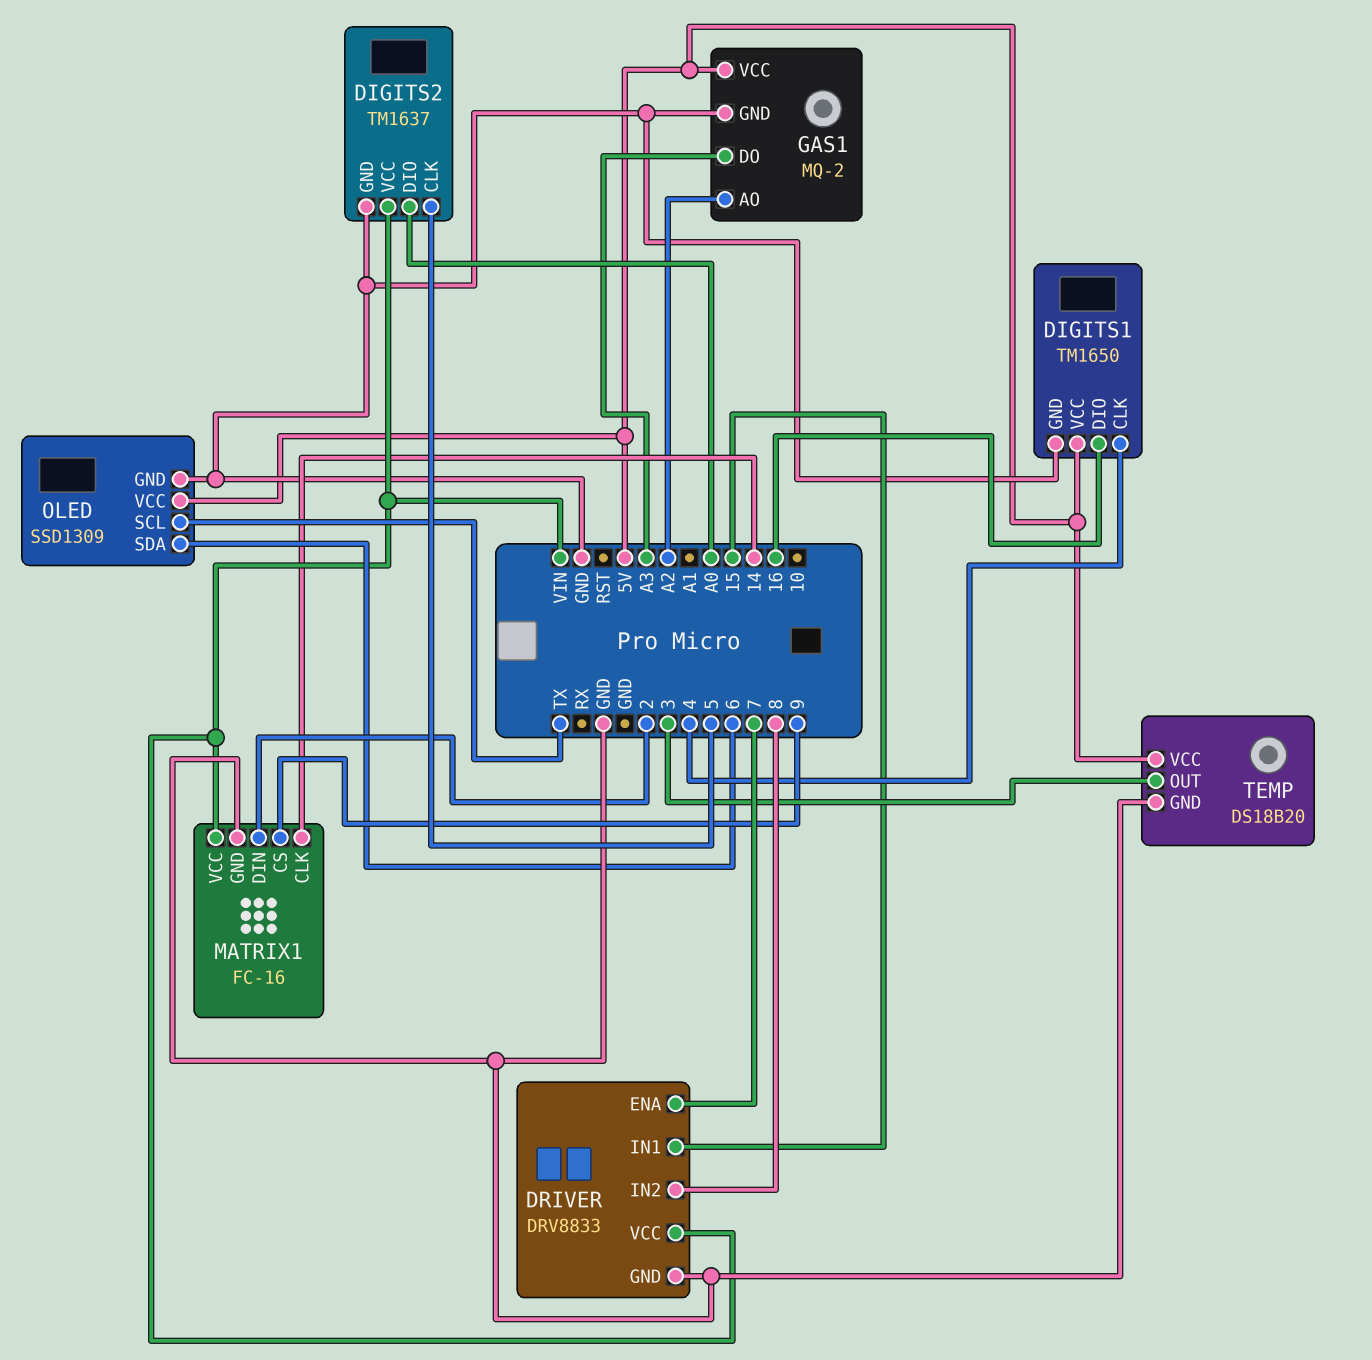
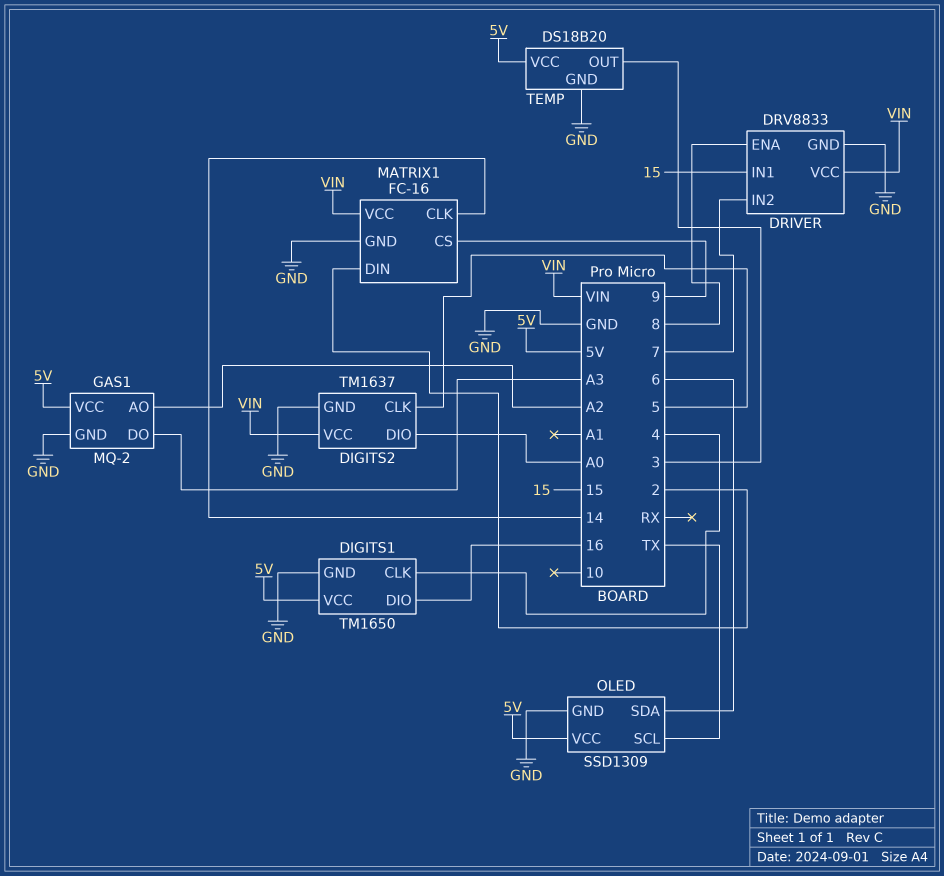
DRIVER pin ENA: 7 -> 8
DRIVER pin IN2: 8 -> 7

